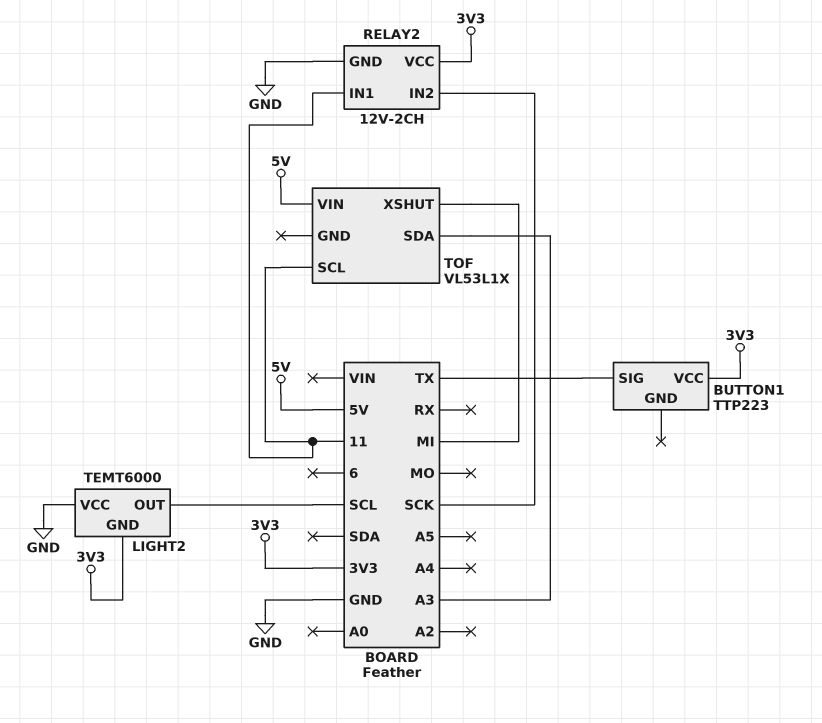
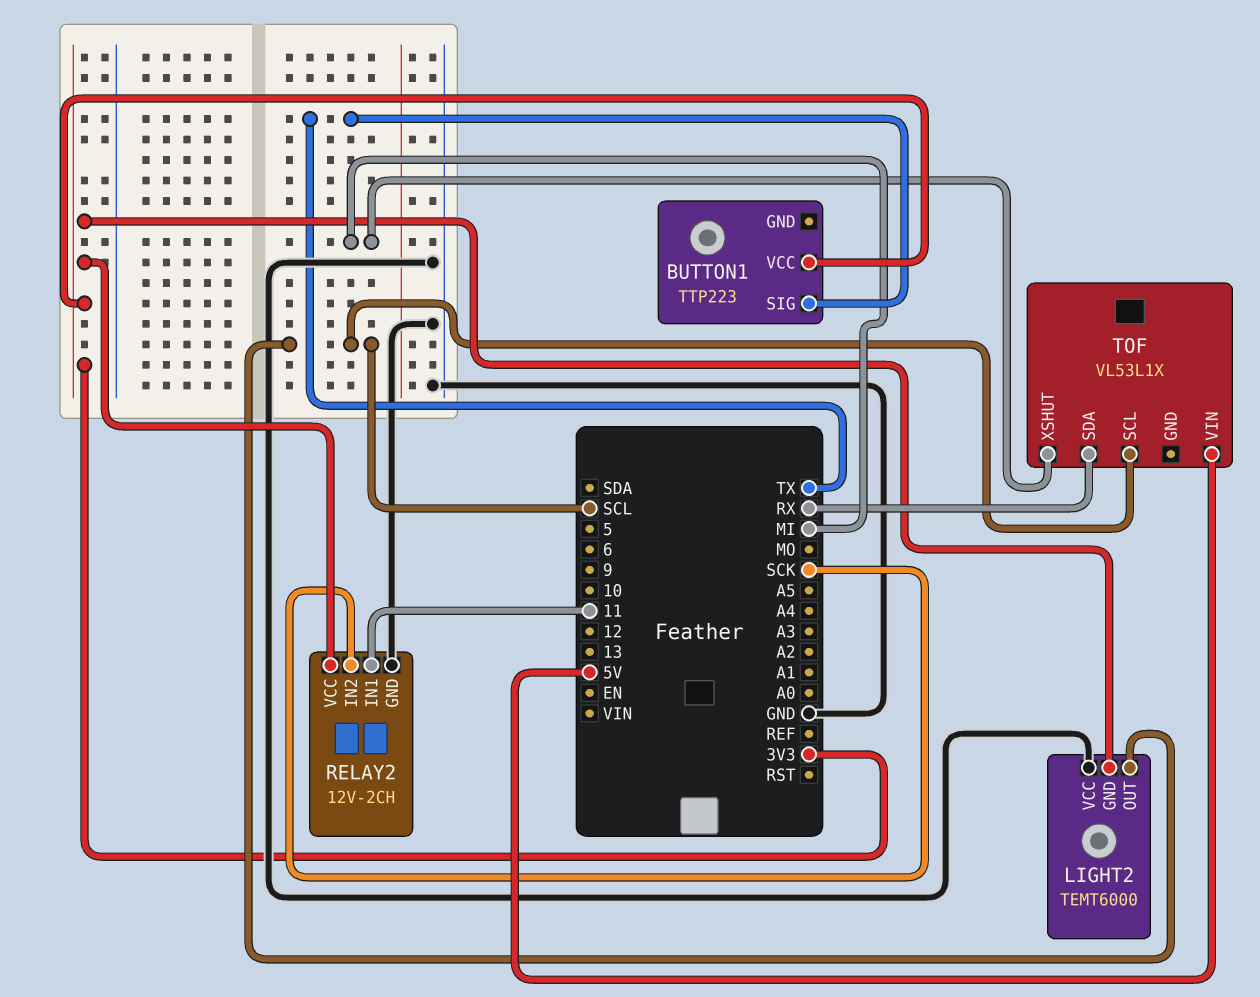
TOF pin SCL: 11 -> SCL
TOF pin SDA: A3 -> RX

